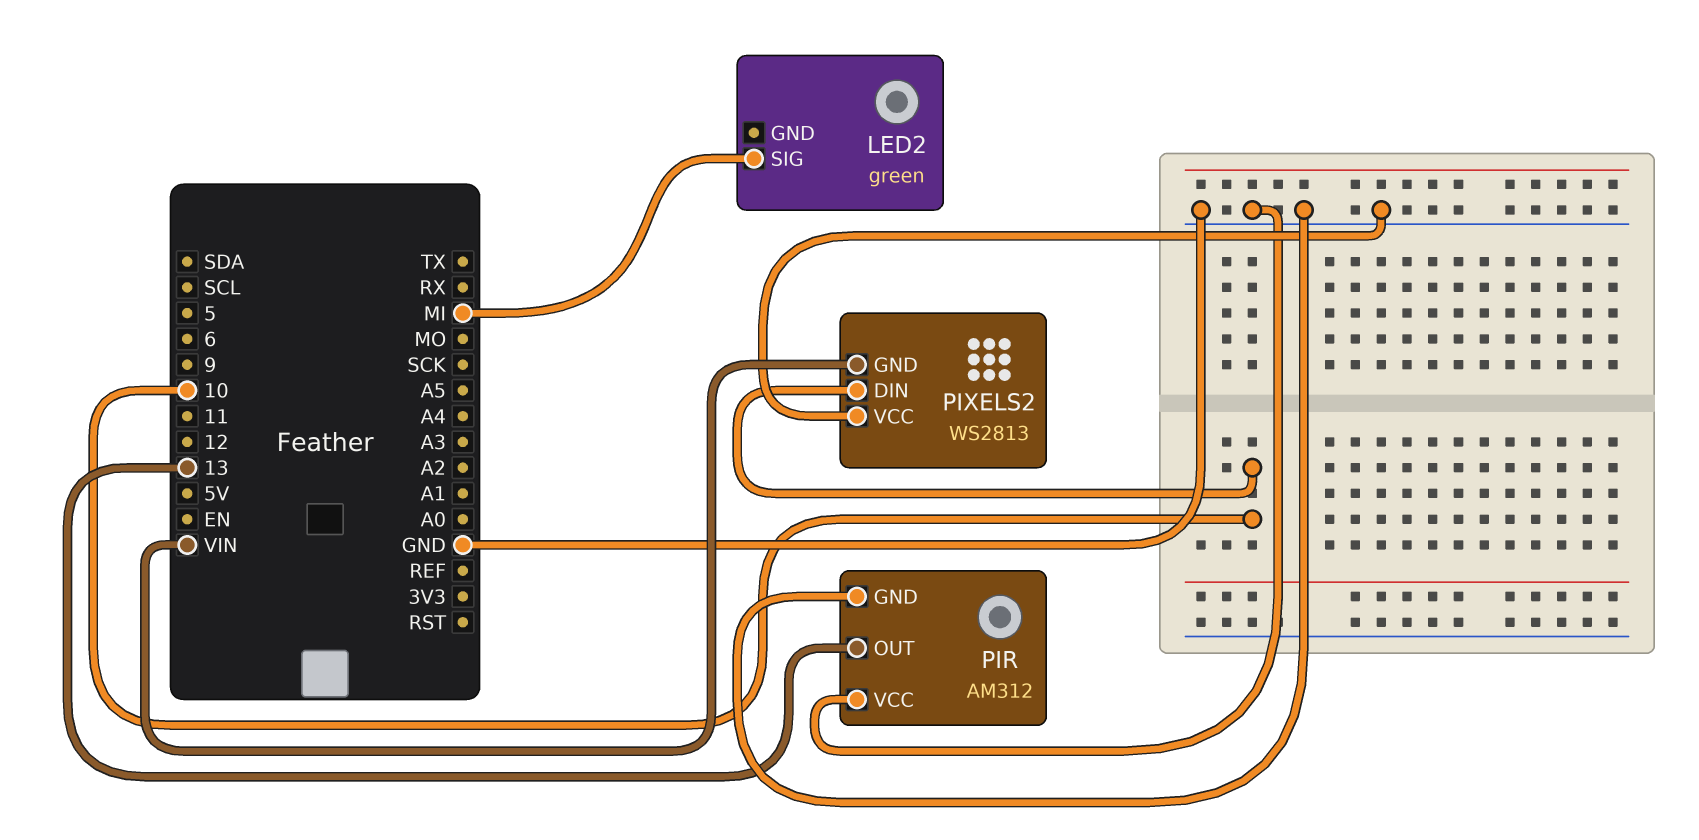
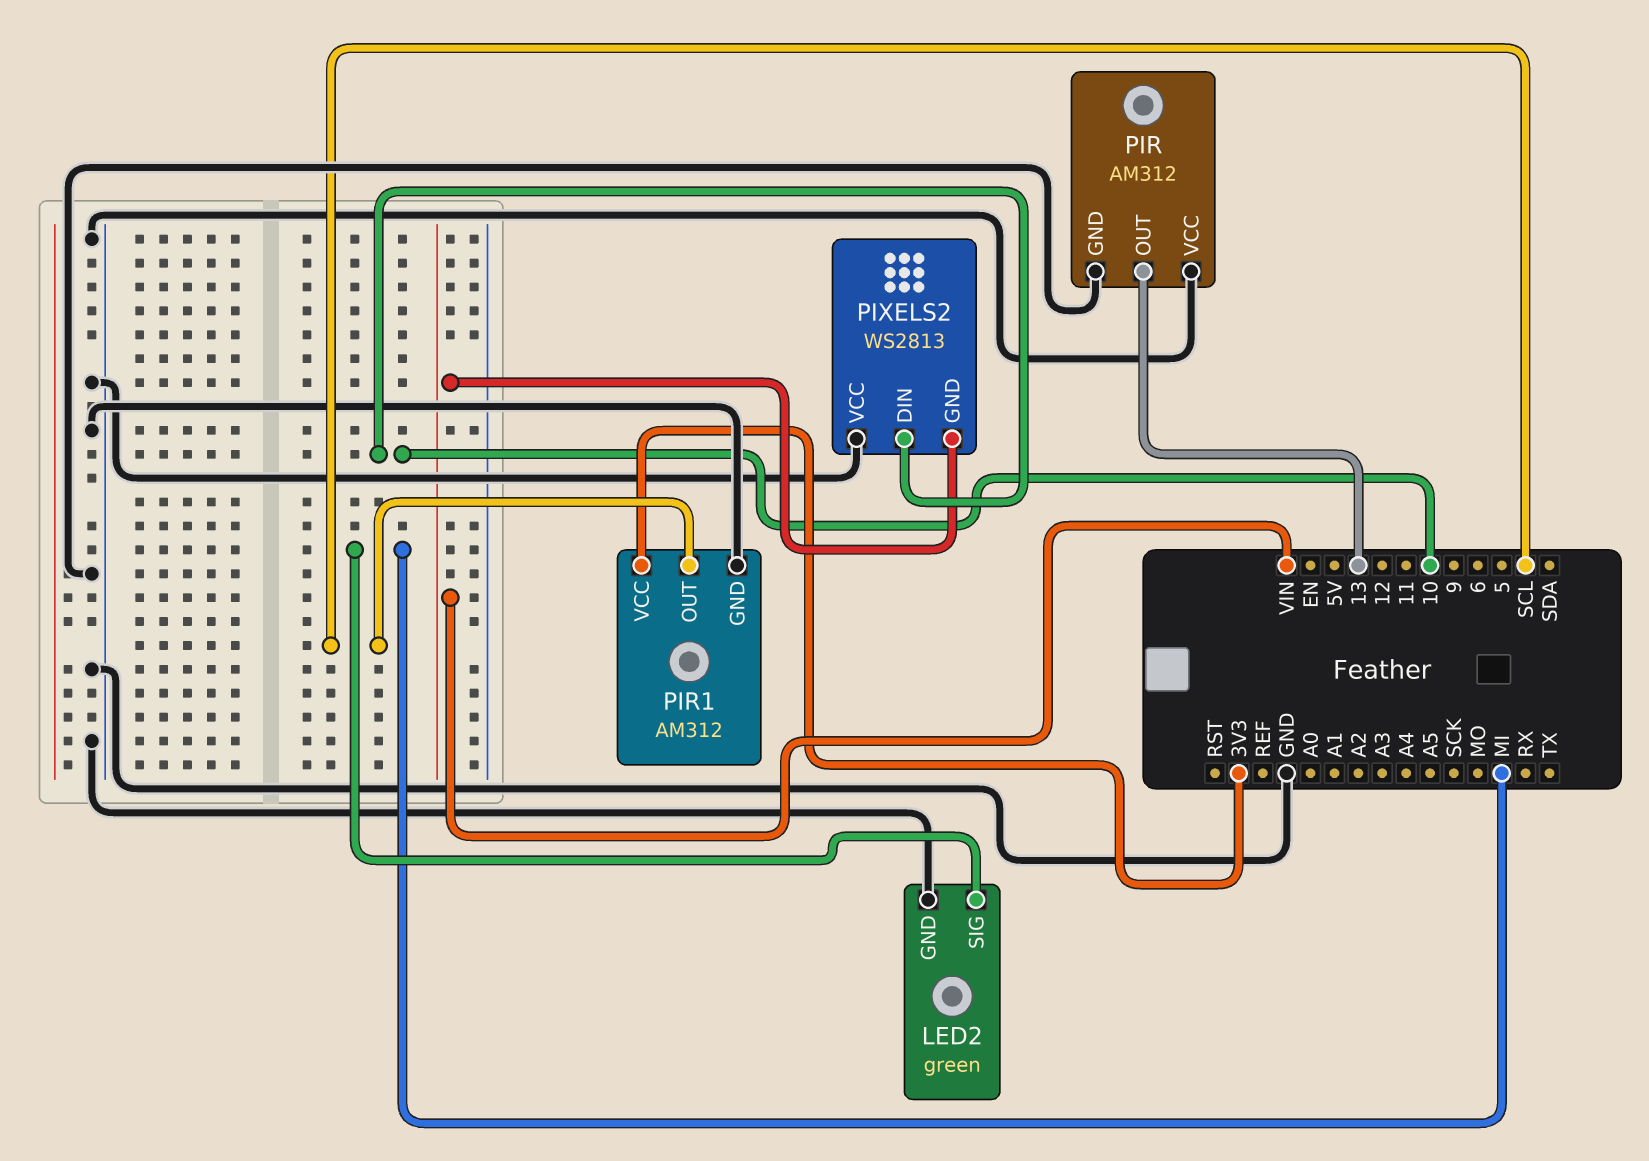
LED2 pin GND: none -> GND
PIR1: none -> AM312
PIR1 pin GND: none -> GND
PIR1 pin OUT: none -> SCL
PIR1 pin VCC: none -> 3V3

